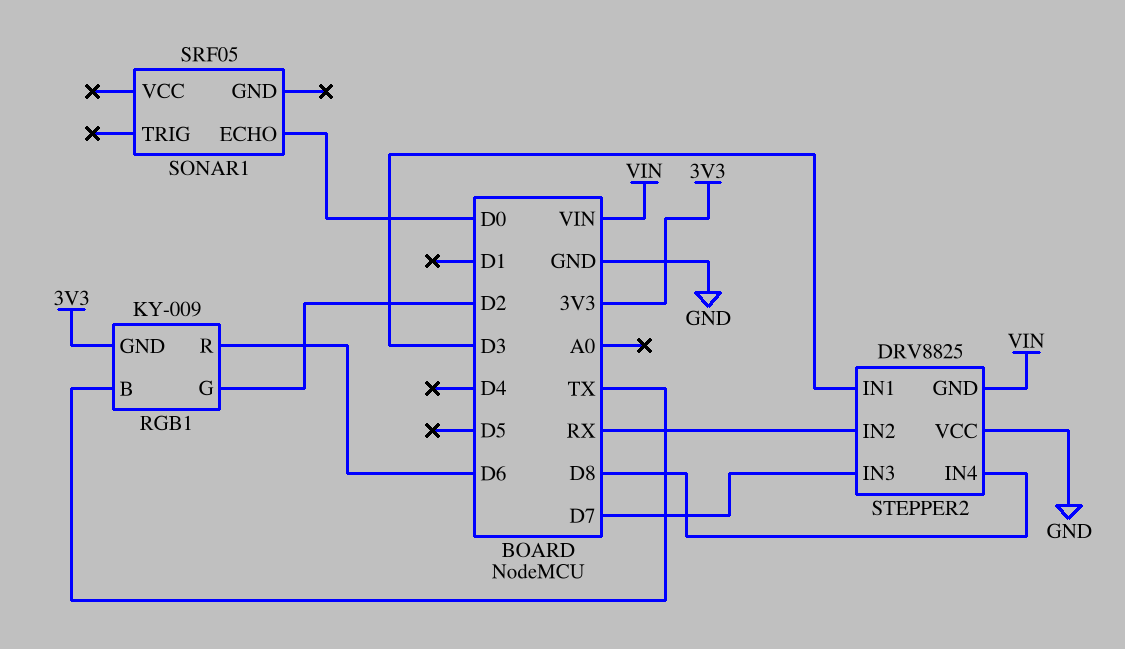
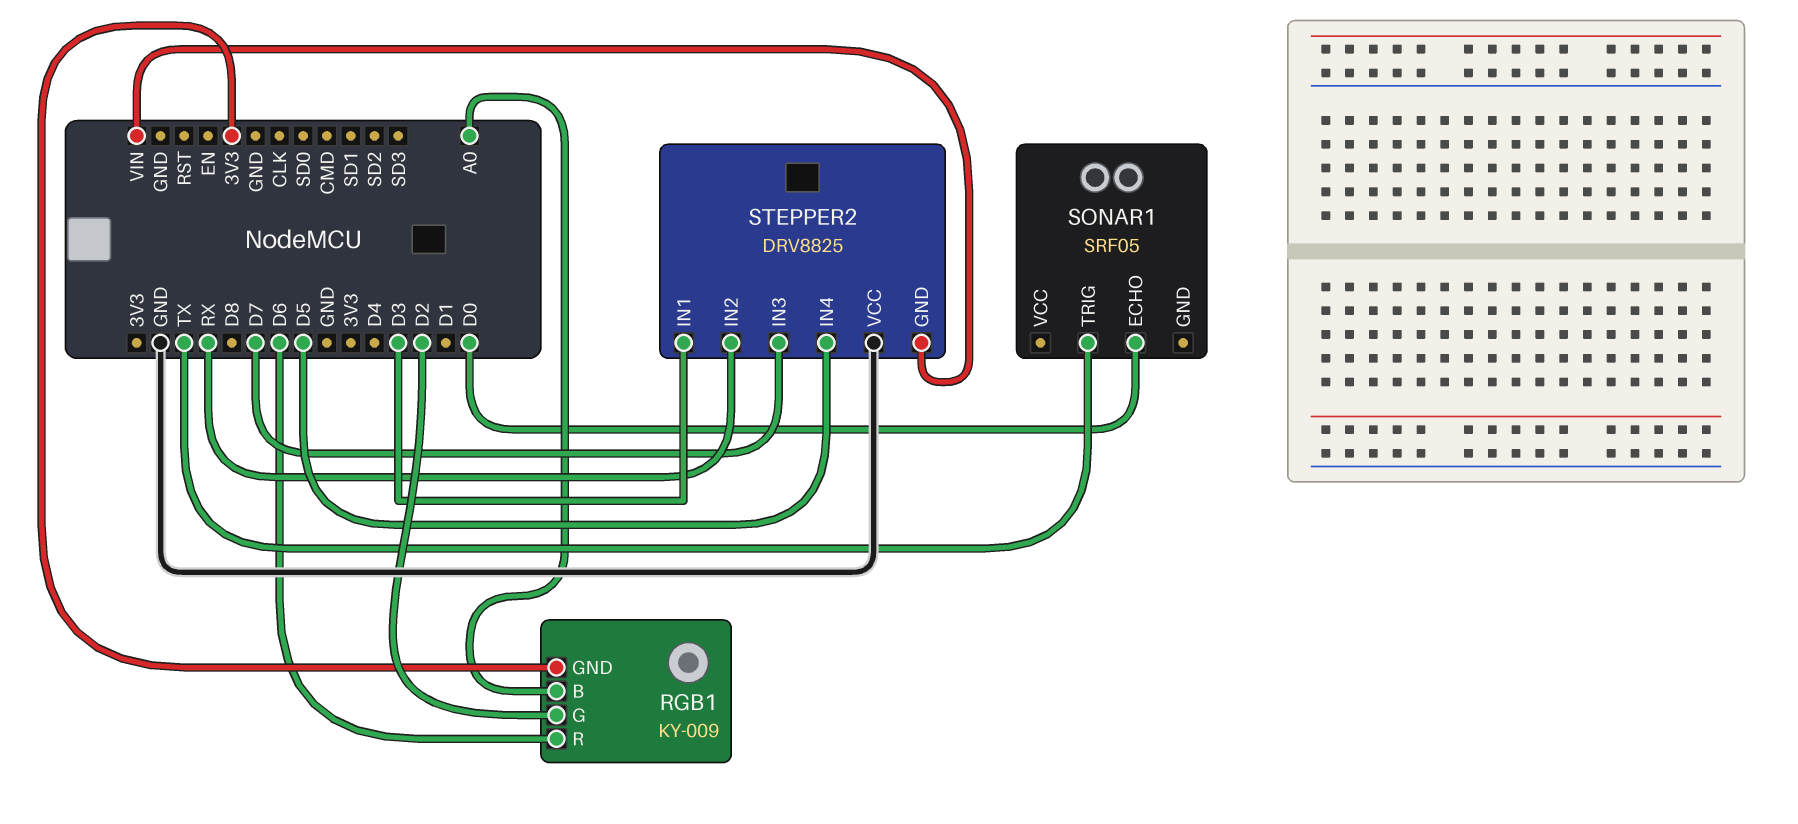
RGB1 pin B: TX -> A0
SONAR1 pin TRIG: none -> TX
STEPPER2 pin IN4: D8 -> D5

